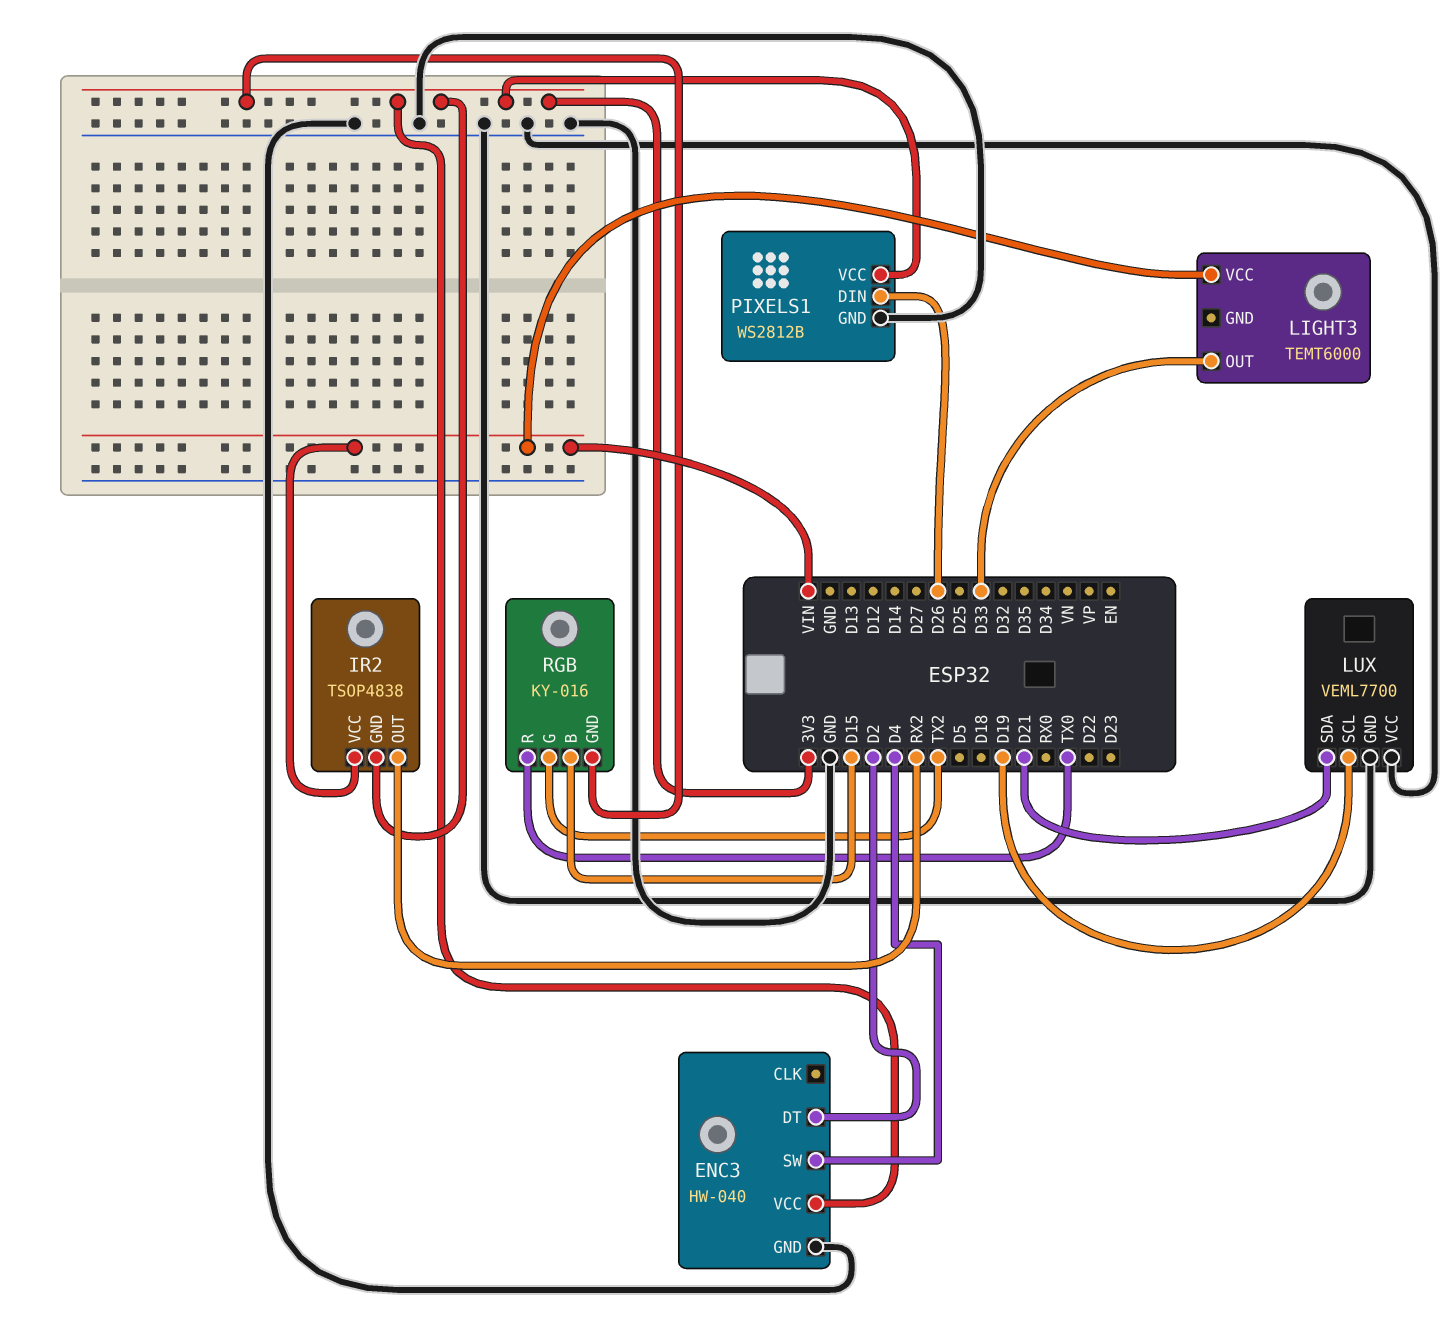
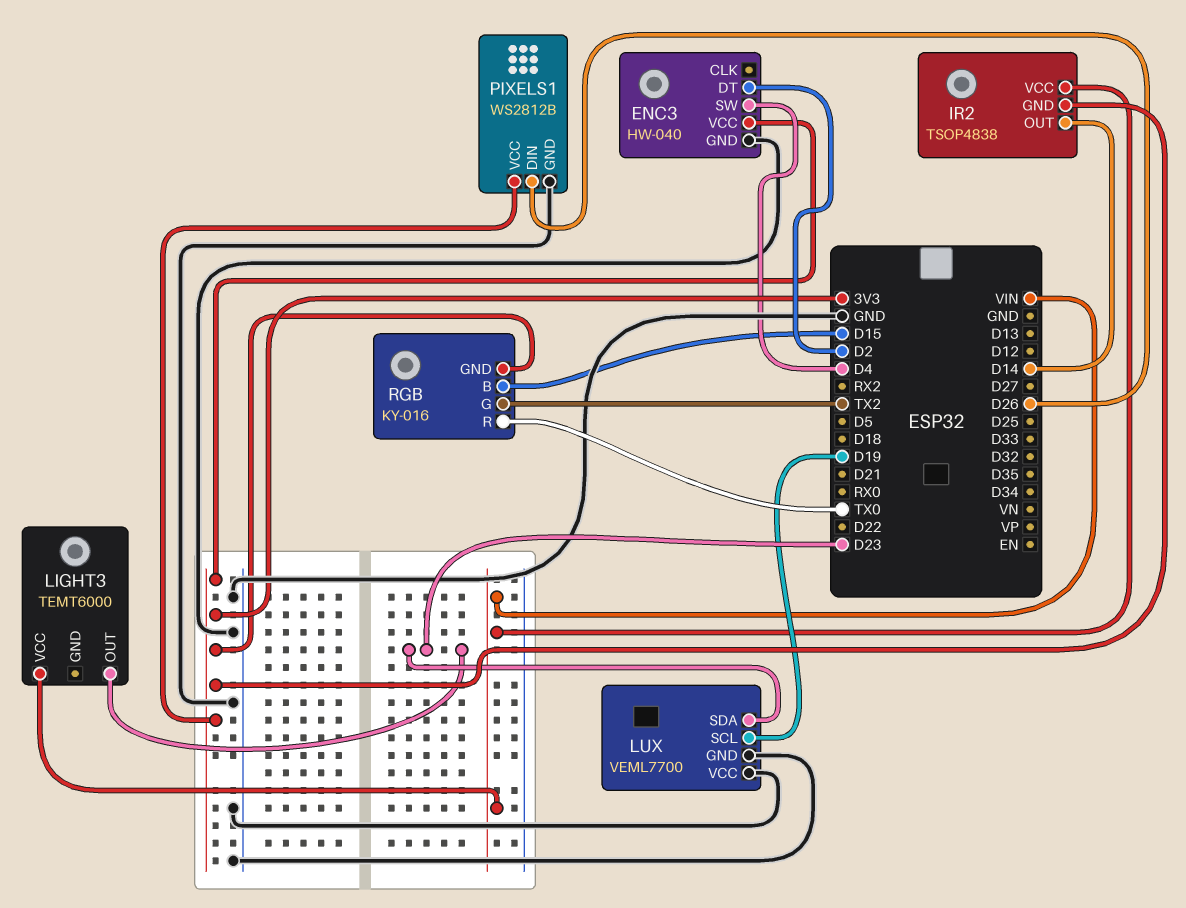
IR2 pin OUT: RX2 -> D14
LIGHT3 pin OUT: D33 -> D23
LUX pin SDA: D21 -> D23

